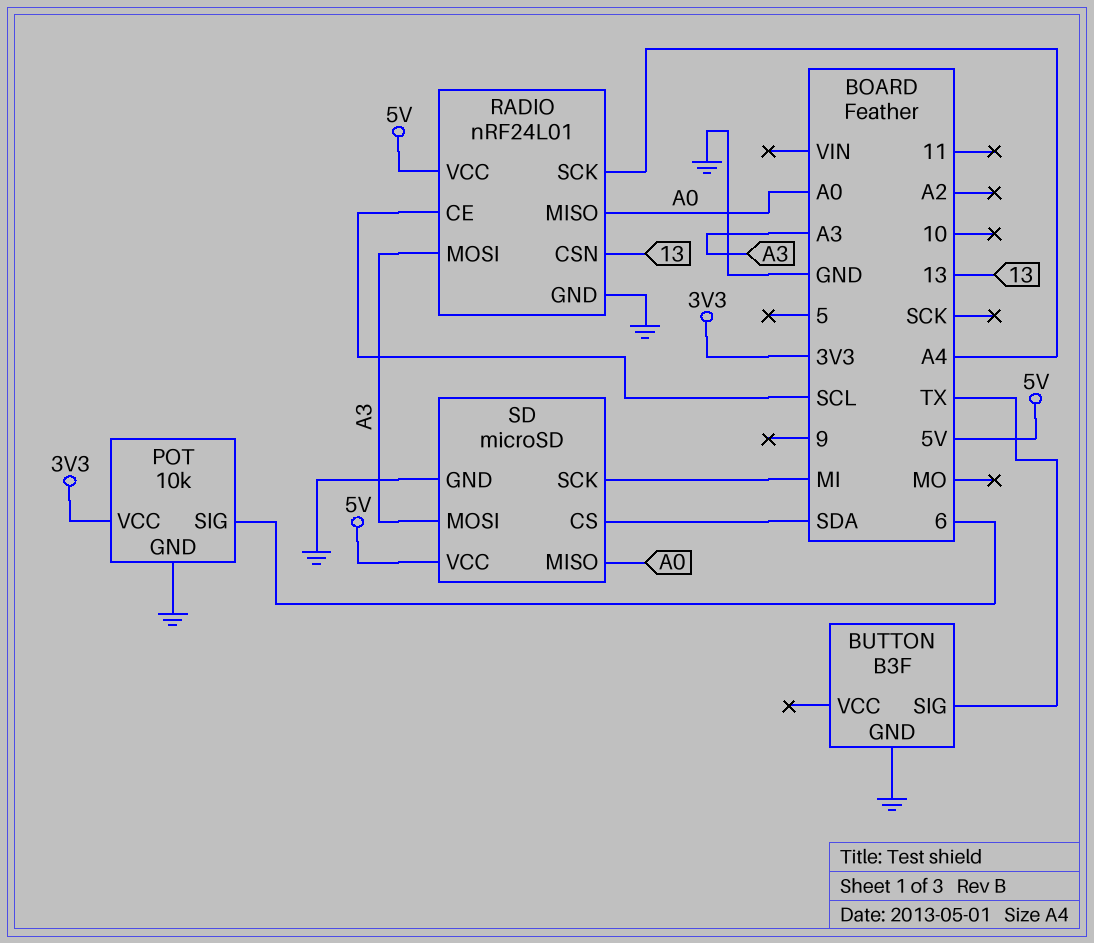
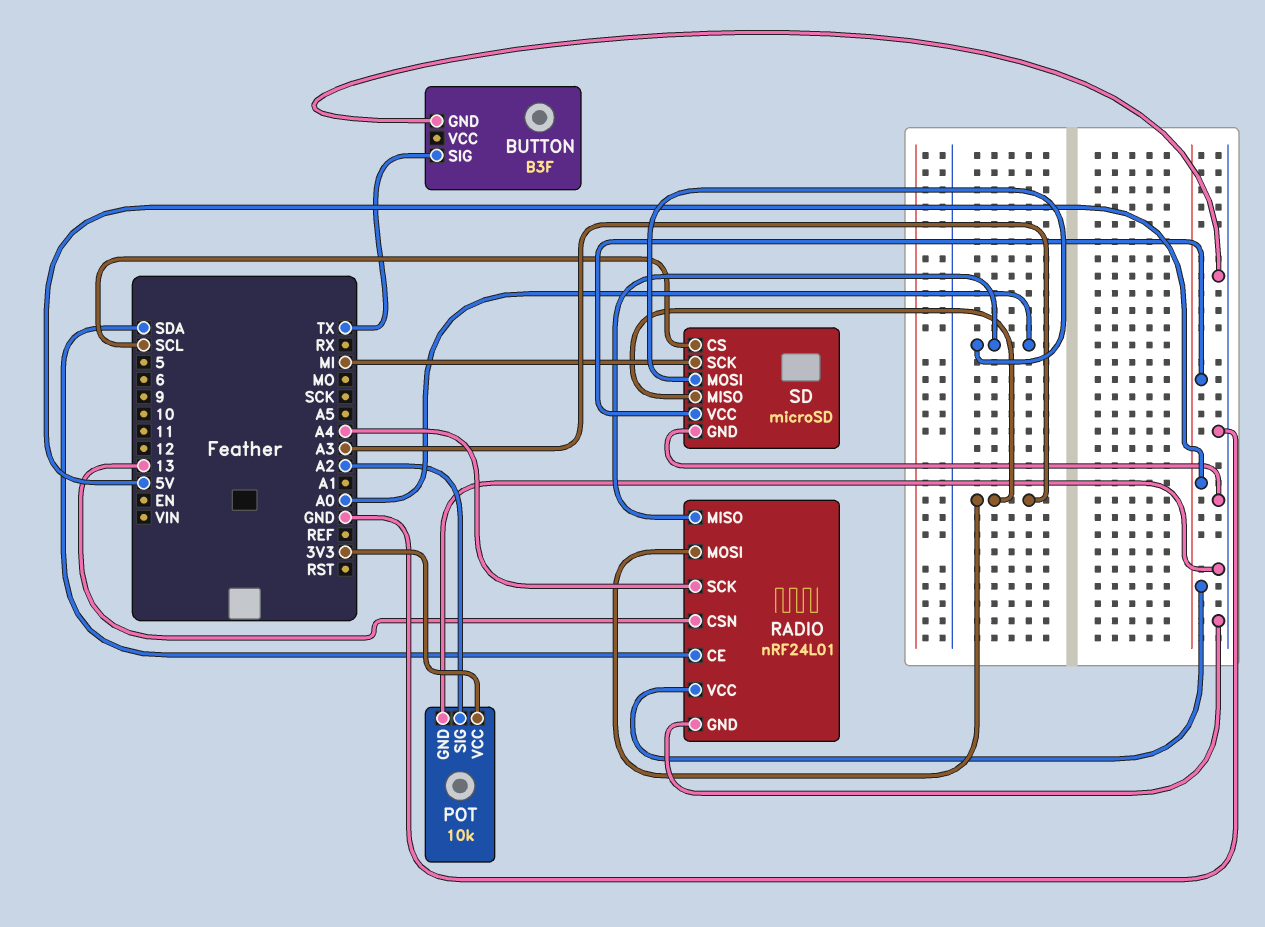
POT pin SIG: 6 -> A2
RADIO pin CE: SCL -> SDA
SD pin CS: SDA -> SCL
SD pin MISO: A0 -> A3
SD pin MOSI: A3 -> A0

